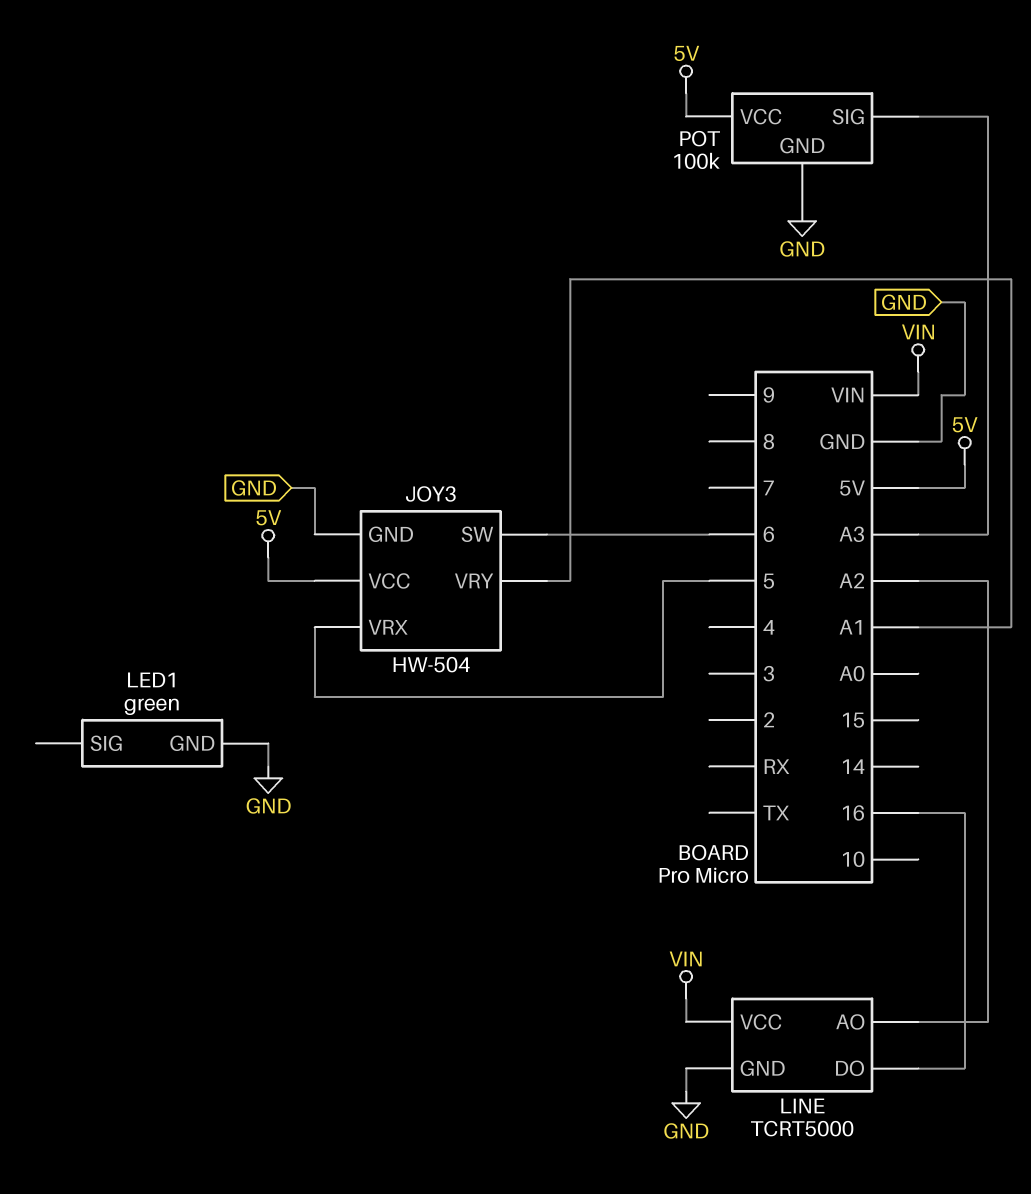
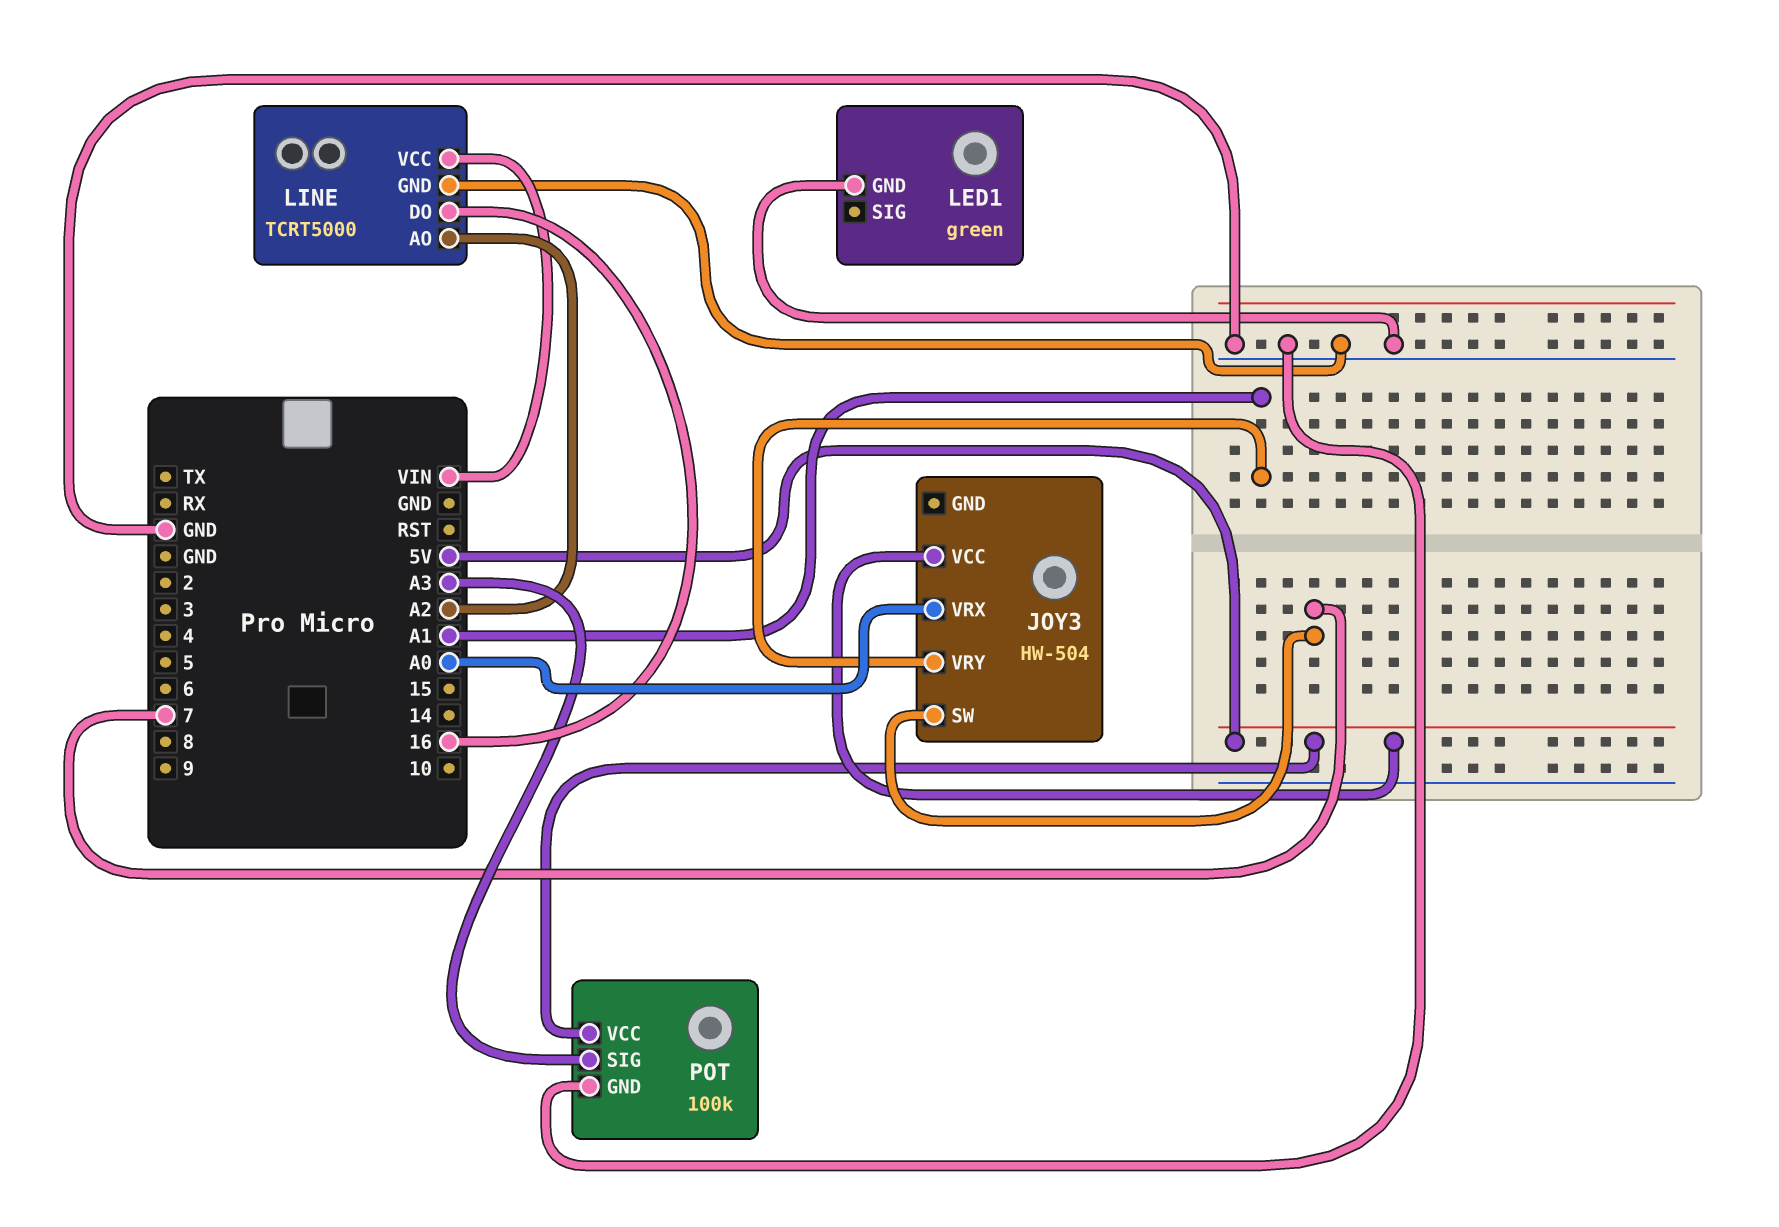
JOY3 pin GND: GND -> none
JOY3 pin SW: 6 -> 7
JOY3 pin VRX: 5 -> A0

